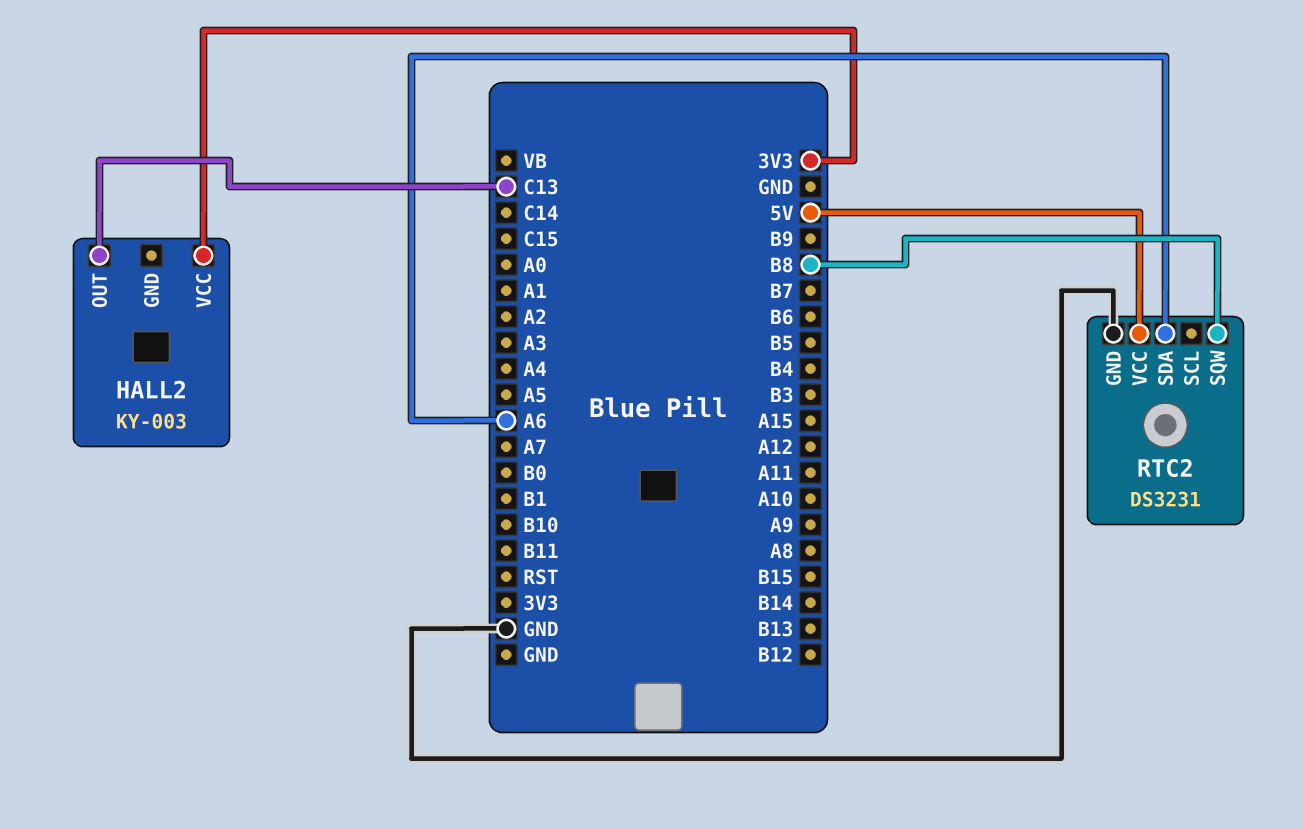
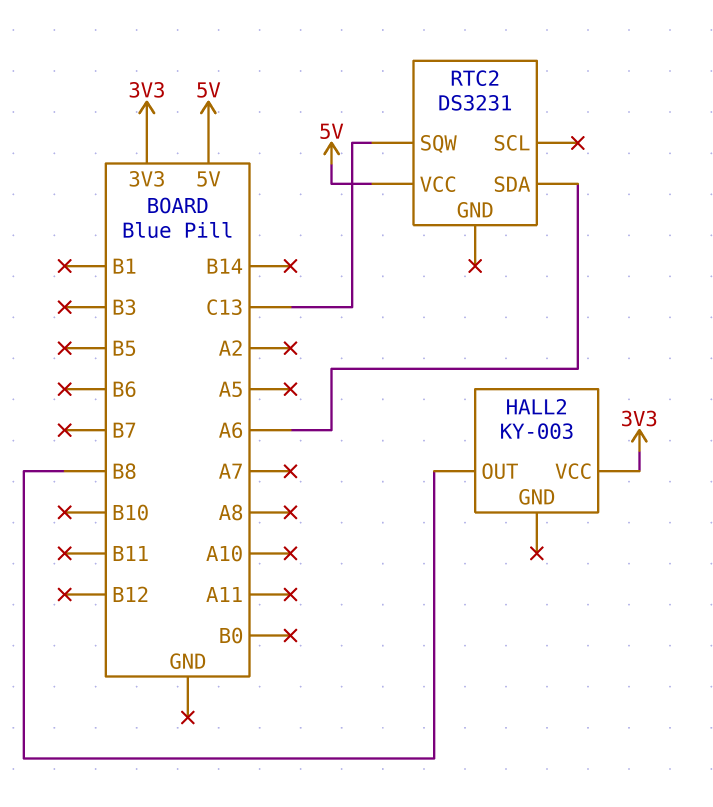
HALL2 pin OUT: C13 -> B8
RTC2 pin GND: GND -> none
RTC2 pin SQW: B8 -> C13

